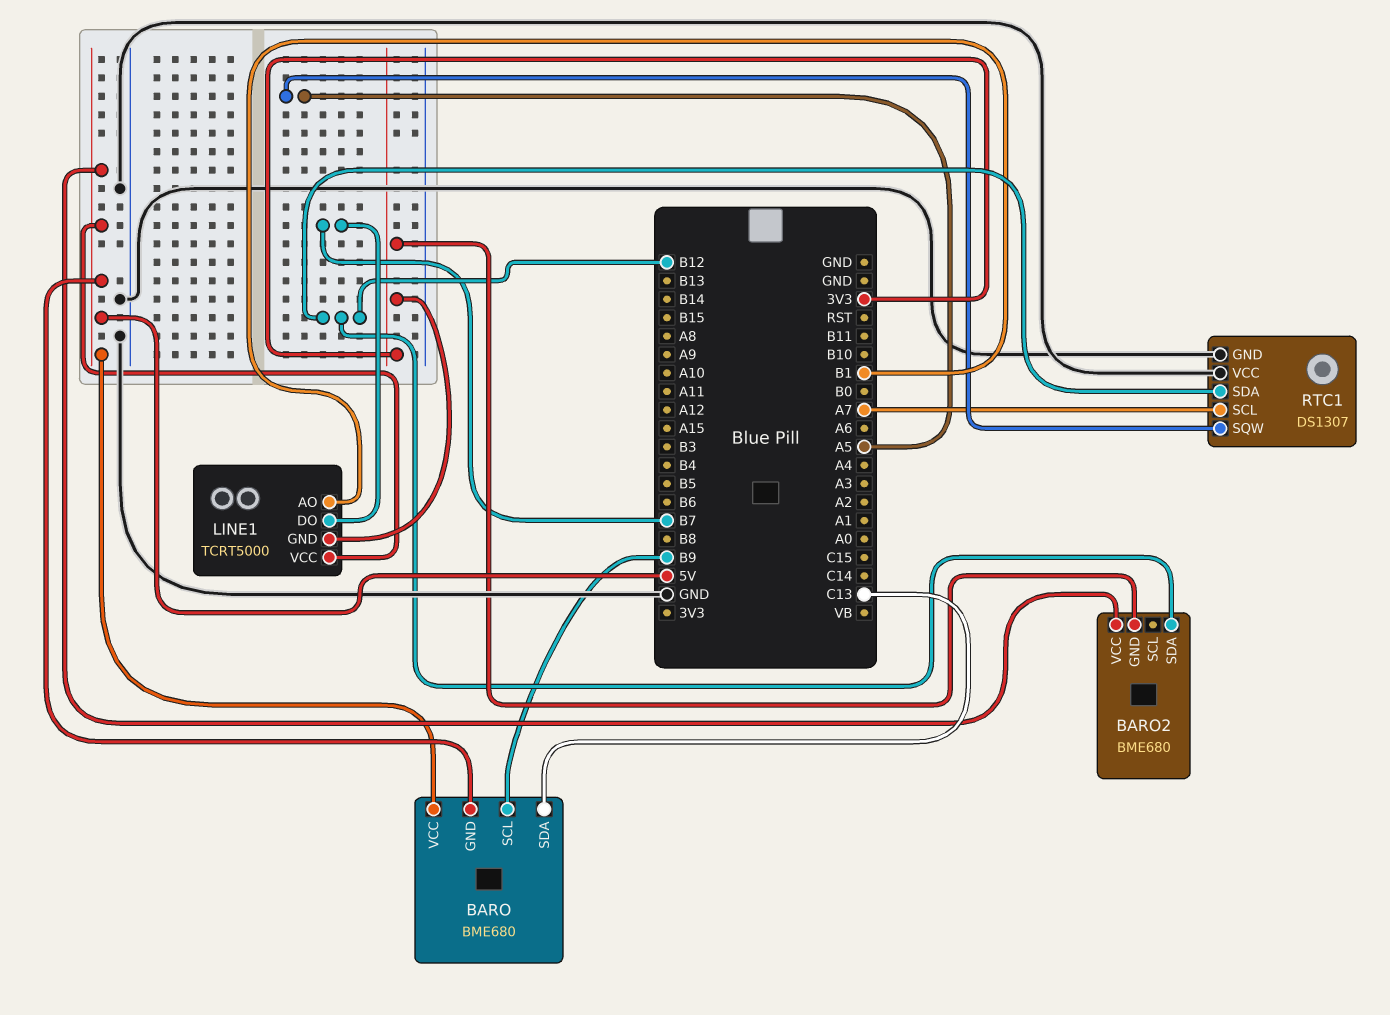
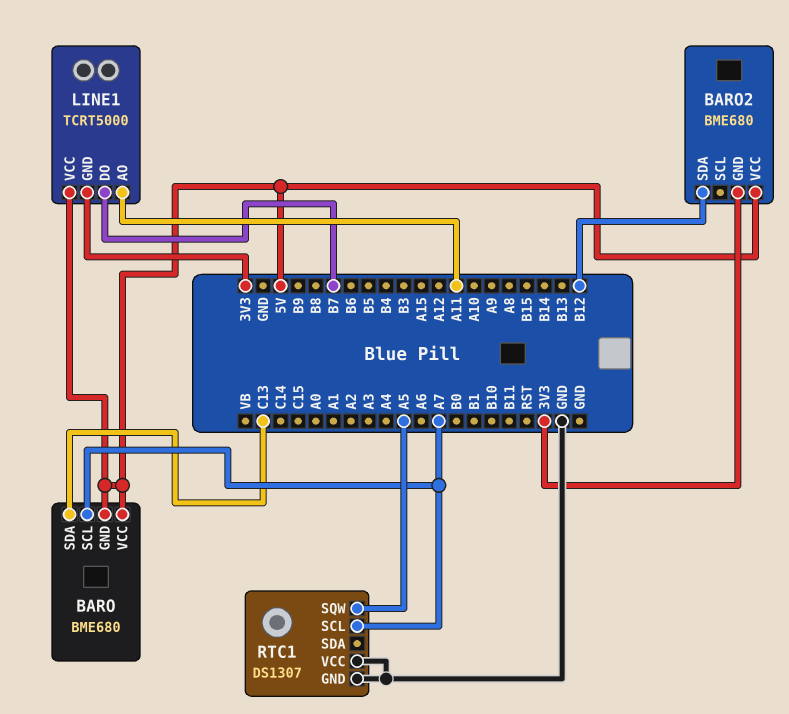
BARO pin SCL: B9 -> A7
LINE1 pin AO: B1 -> A11
RTC1 pin SDA: B12 -> none

